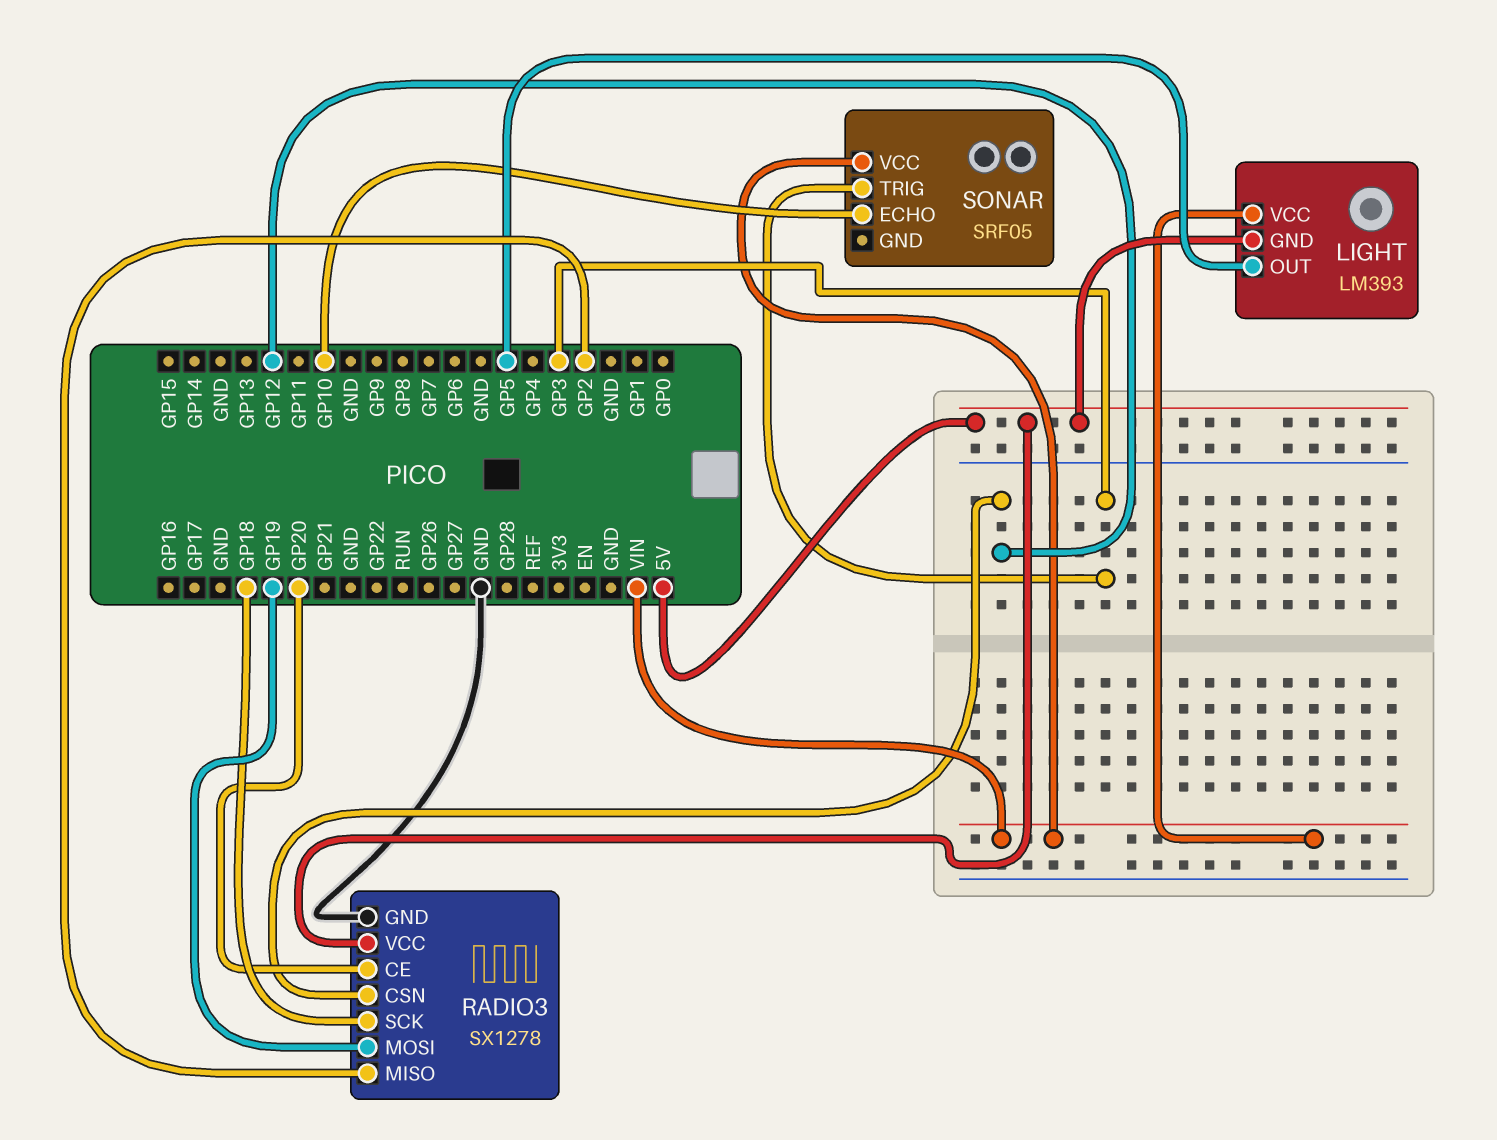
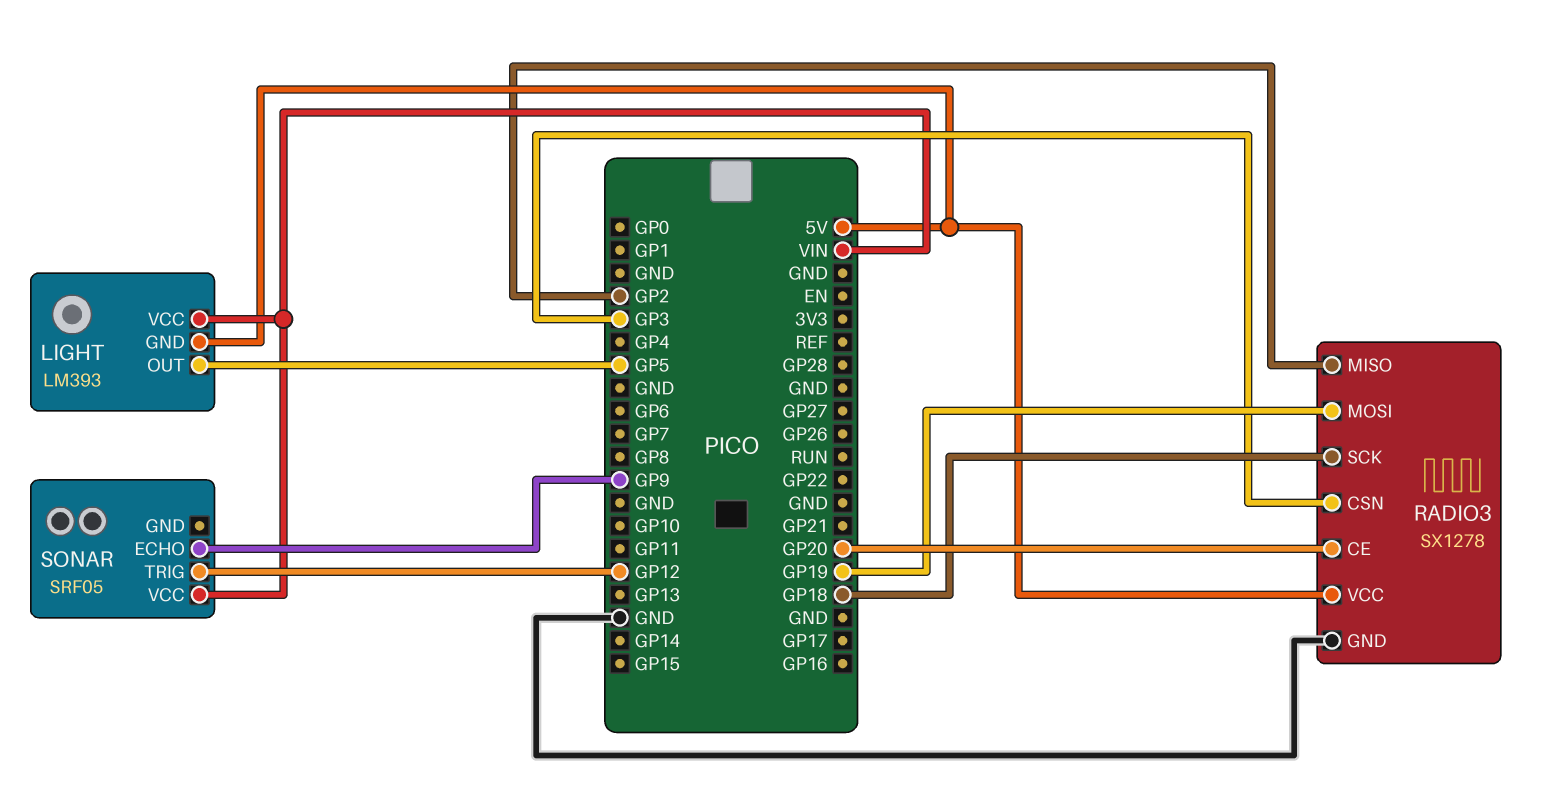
RADIO3 pin CSN: GP12 -> GP3
SONAR pin ECHO: GP10 -> GP9
SONAR pin TRIG: GP3 -> GP12

